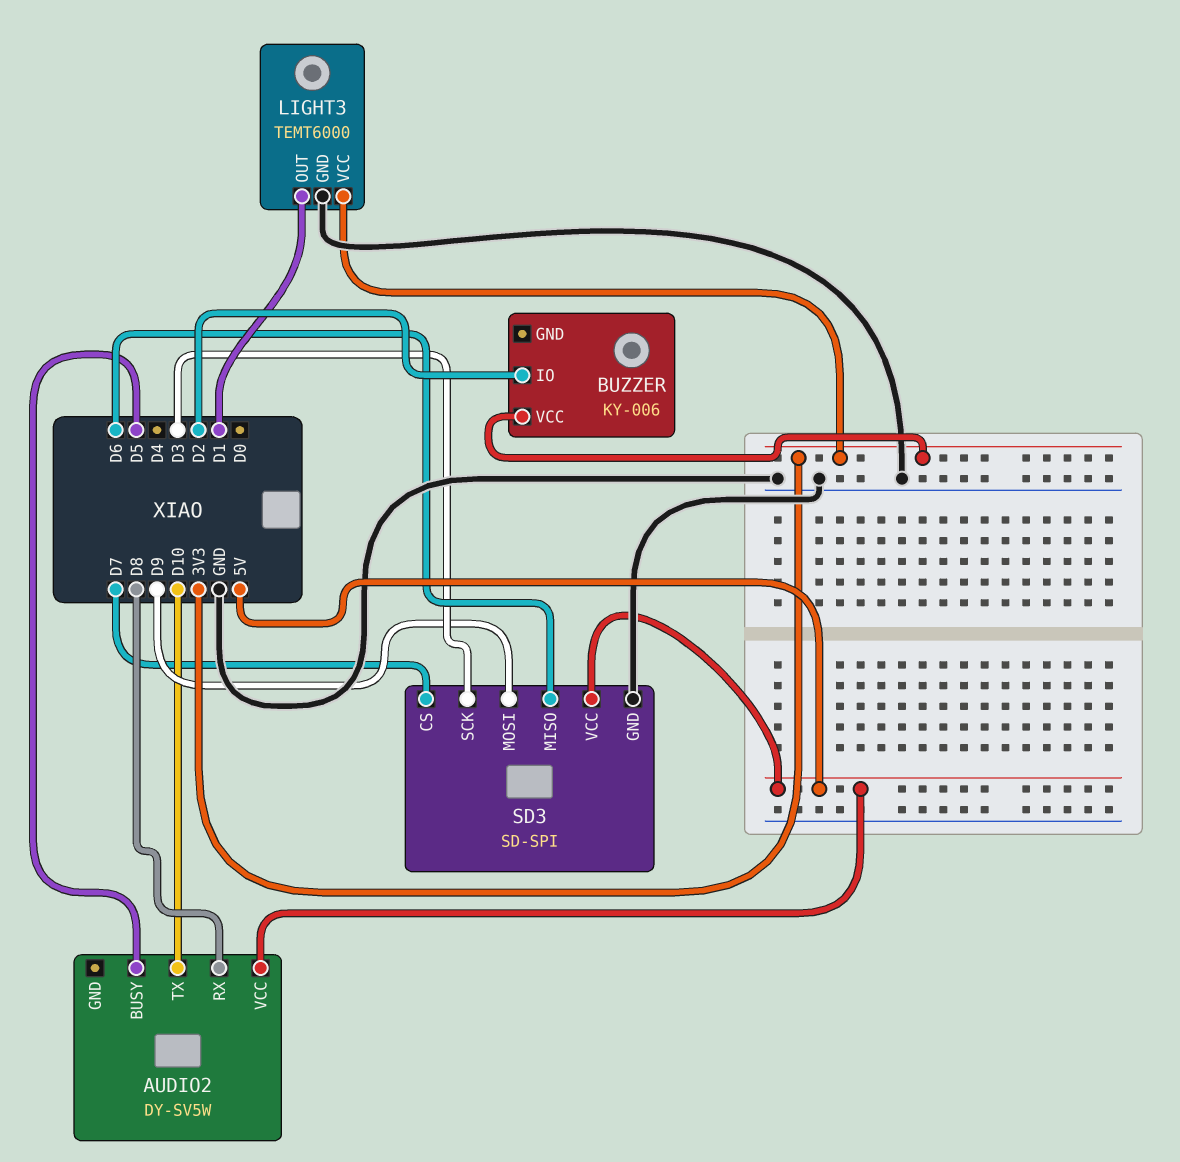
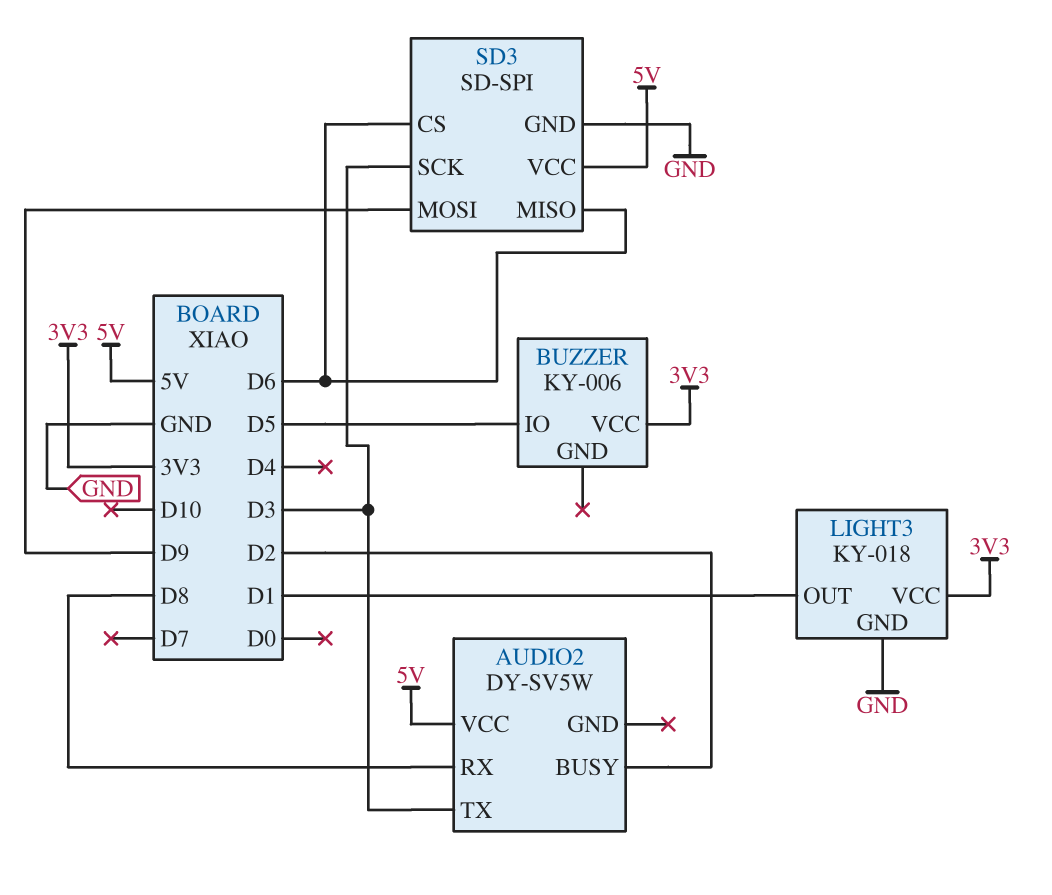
AUDIO2 pin BUSY: D5 -> D2
AUDIO2 pin TX: D10 -> D3
BUZZER pin IO: D2 -> D5
LIGHT3: TEMT6000 -> KY-018
SD3 pin CS: D7 -> D6

